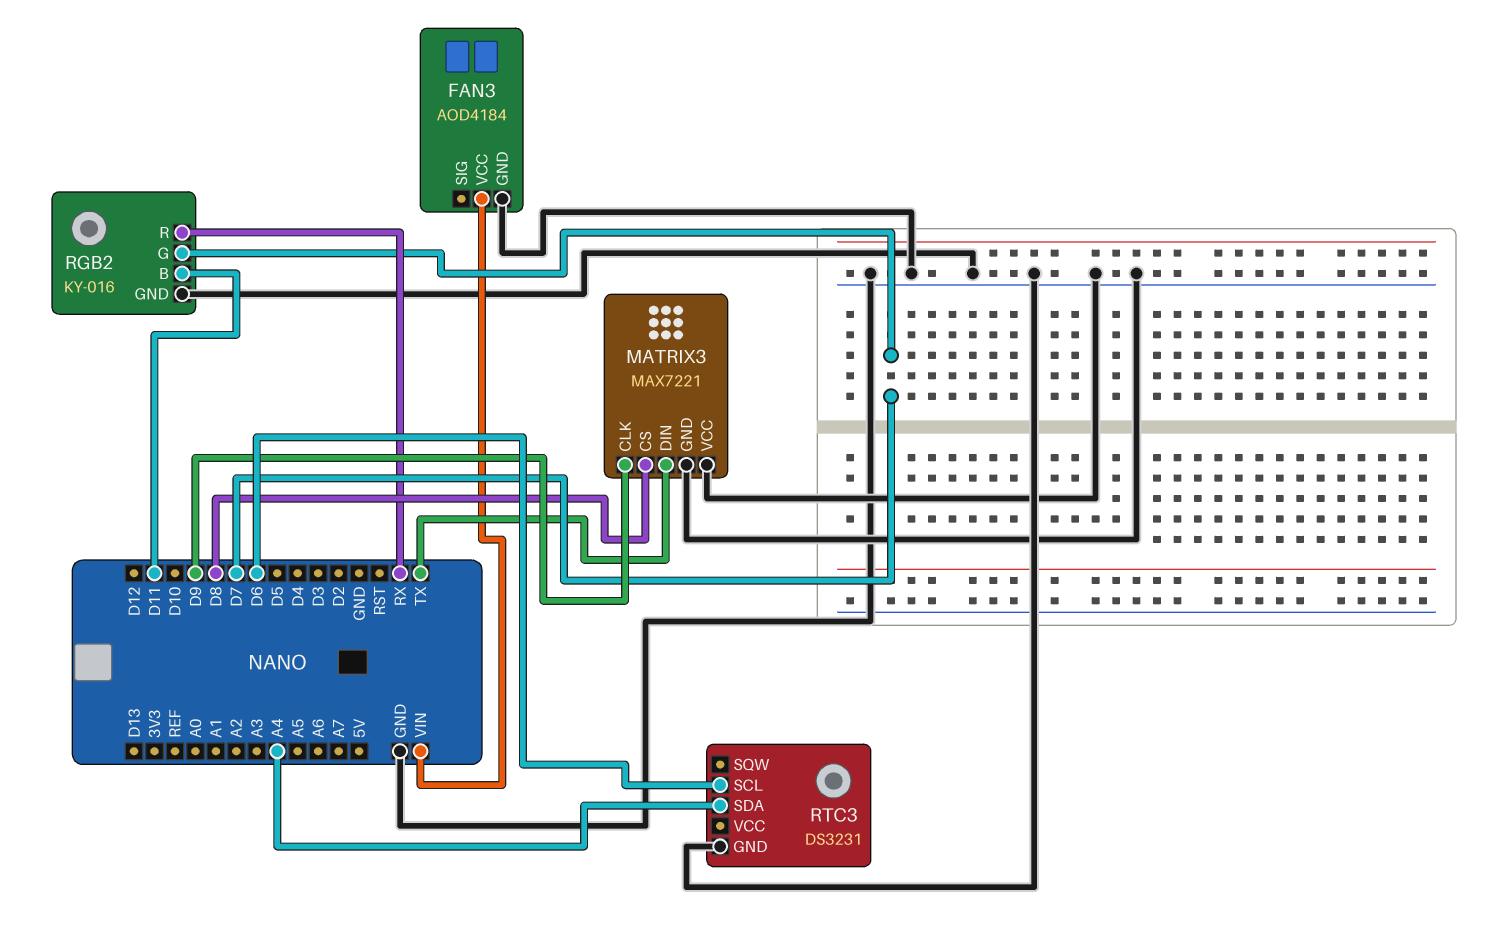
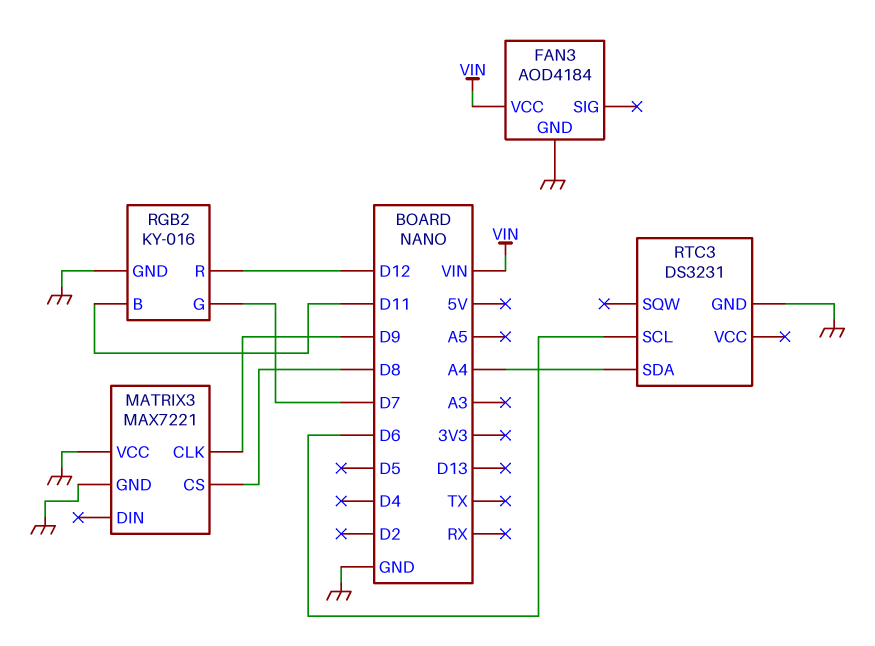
MATRIX3 pin DIN: TX -> none
RGB2 pin R: RX -> D12

